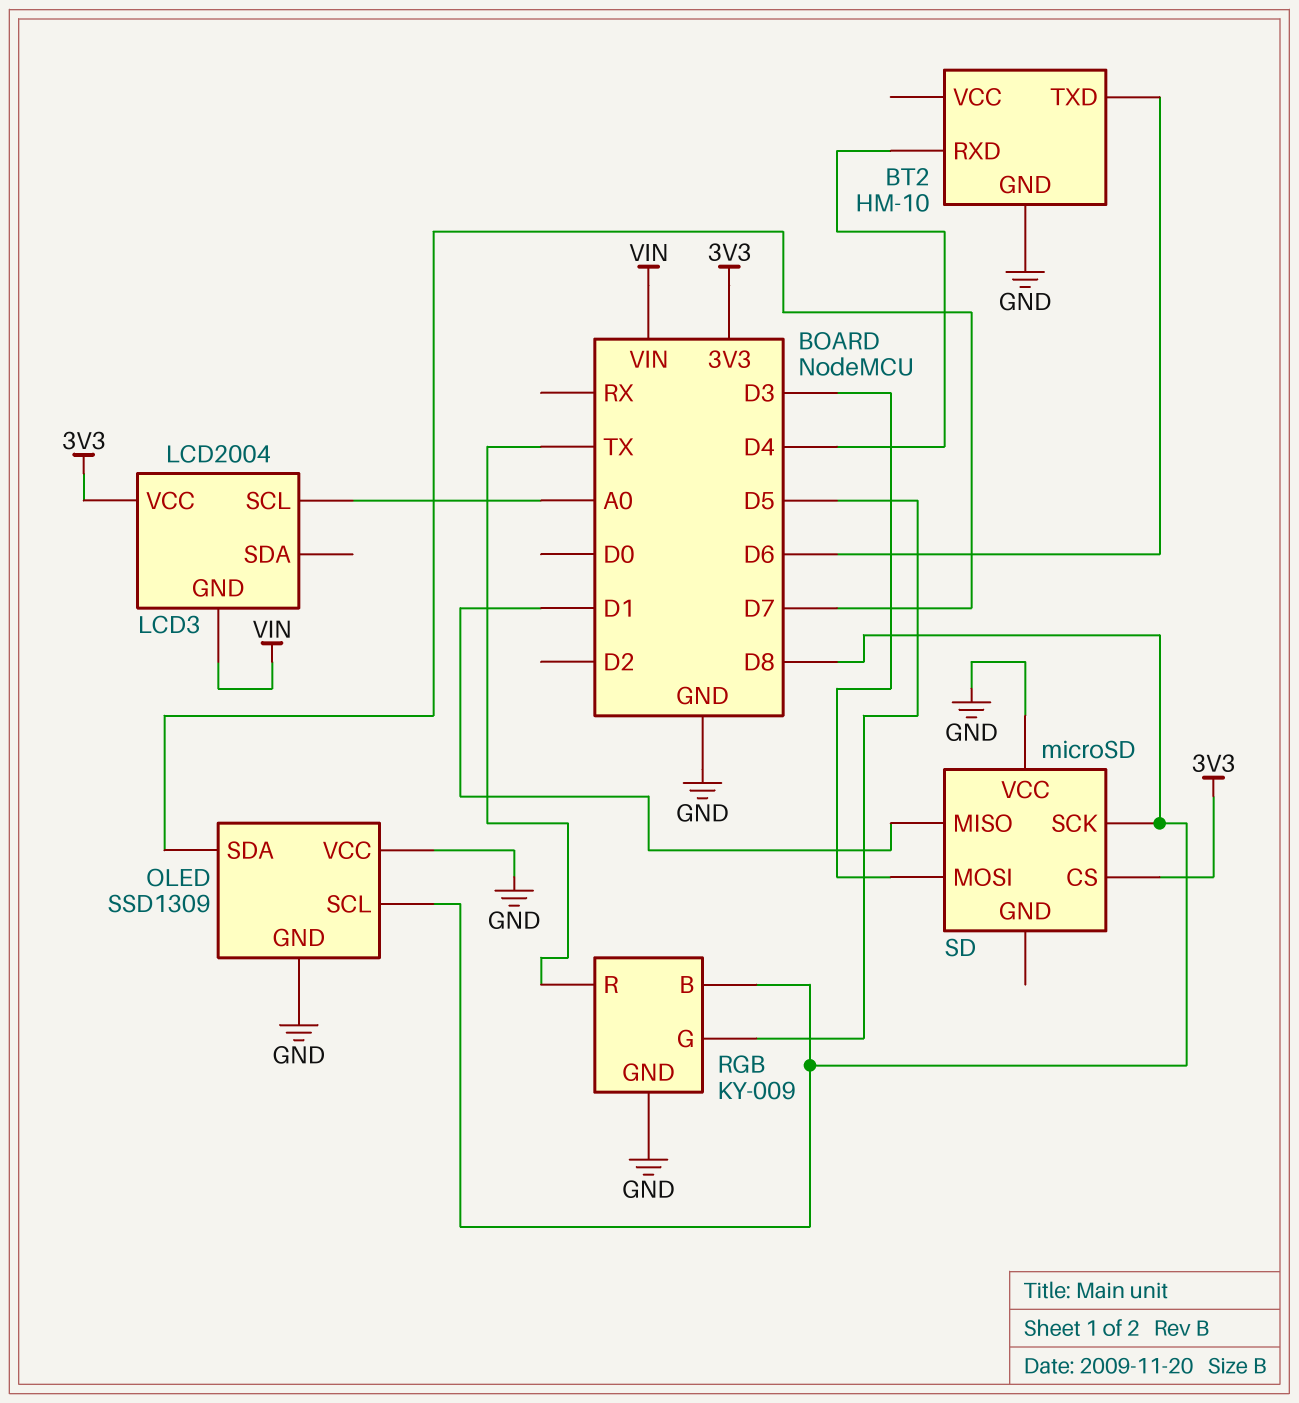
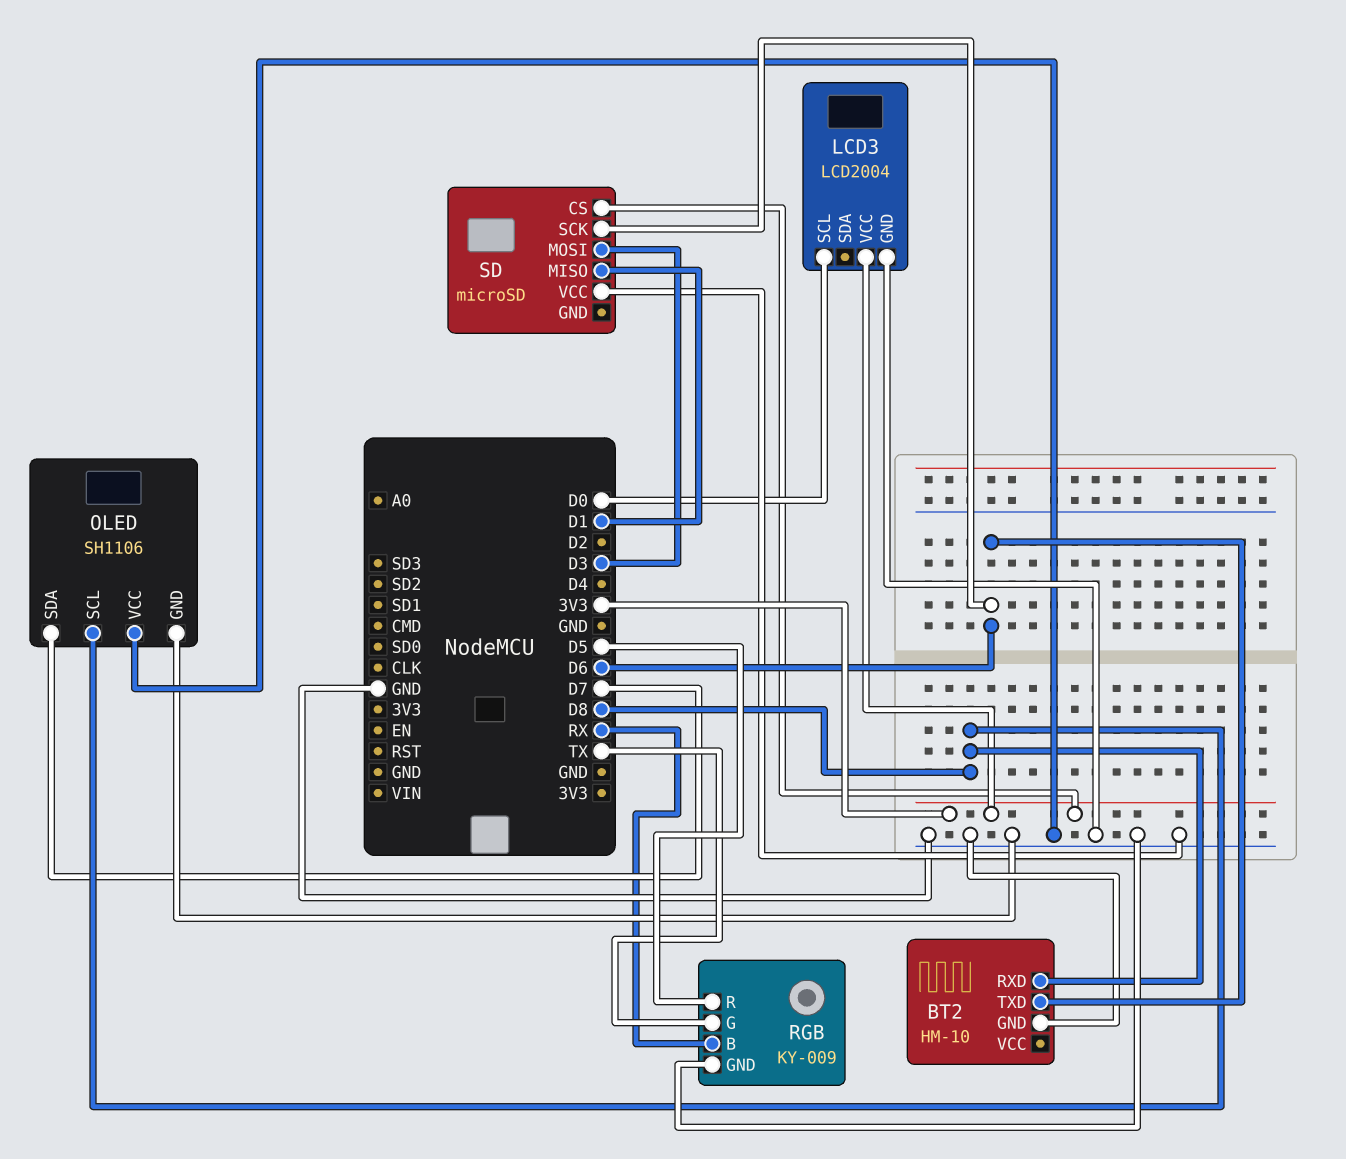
BT2 pin RXD: D4 -> D8
LCD3 pin GND: VIN -> GND
LCD3 pin SCL: A0 -> D0
OLED: SSD1309 -> SH1106
RGB pin B: D8 -> RX
RGB pin G: D5 -> TX
RGB pin R: TX -> D5
SD pin SCK: D8 -> D6

